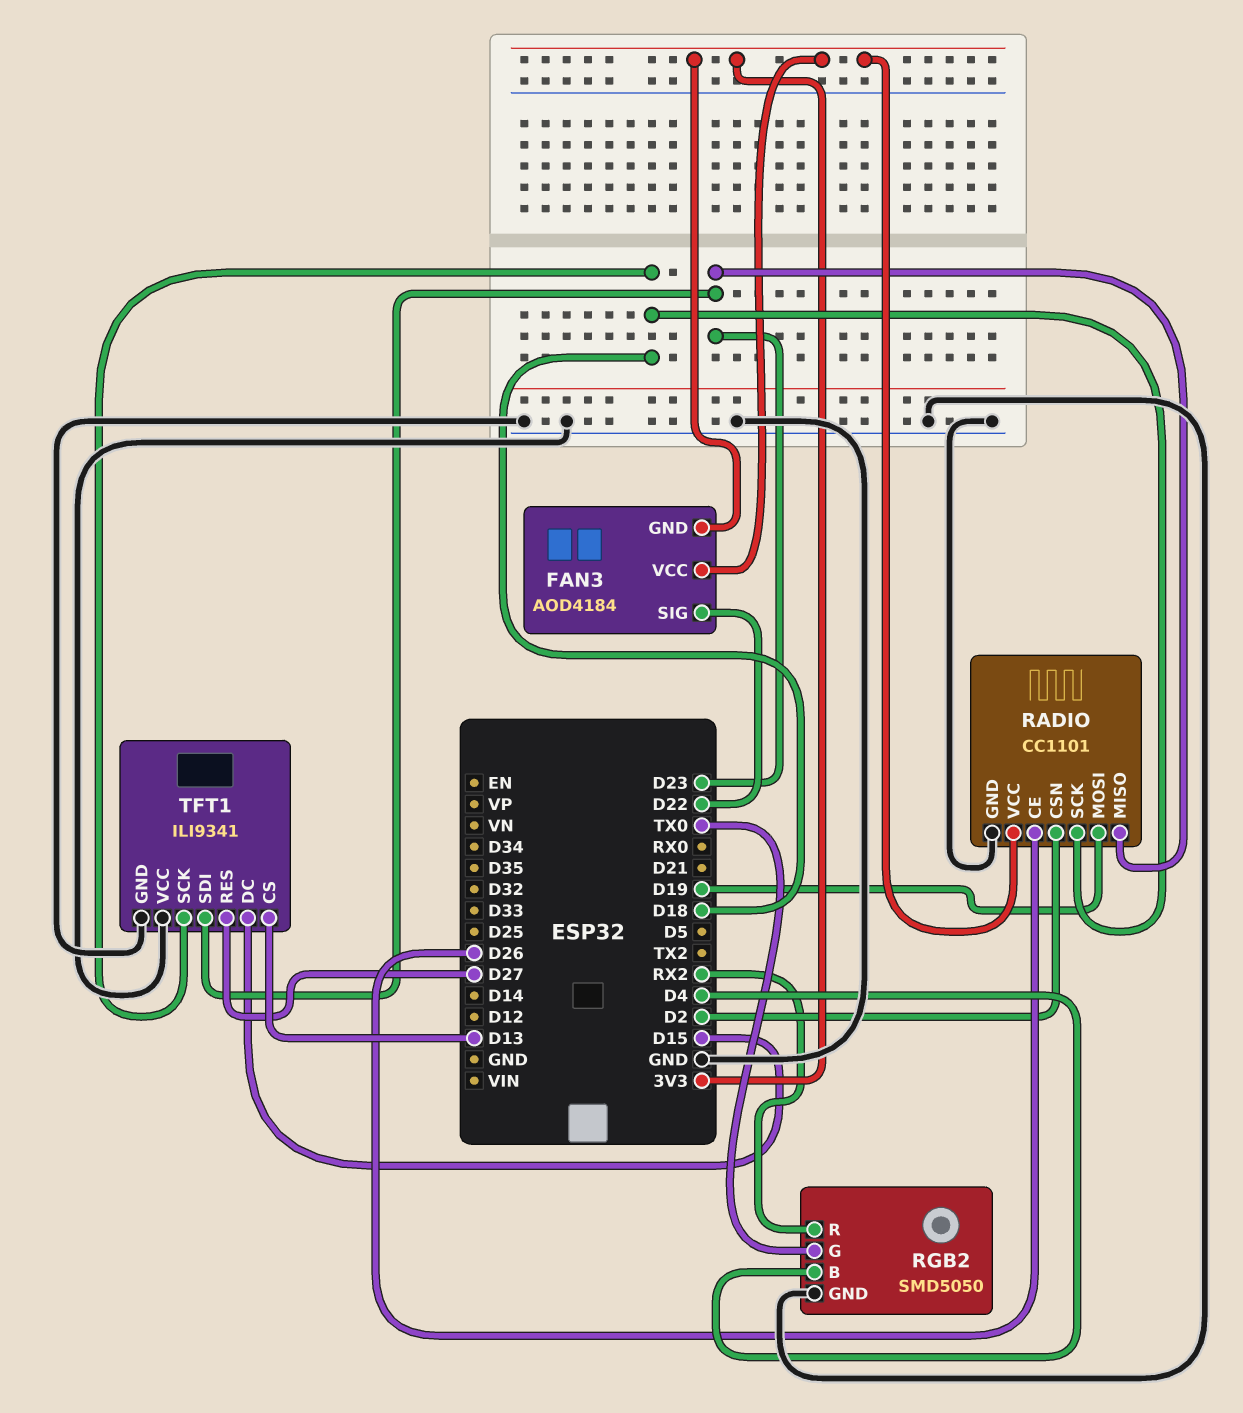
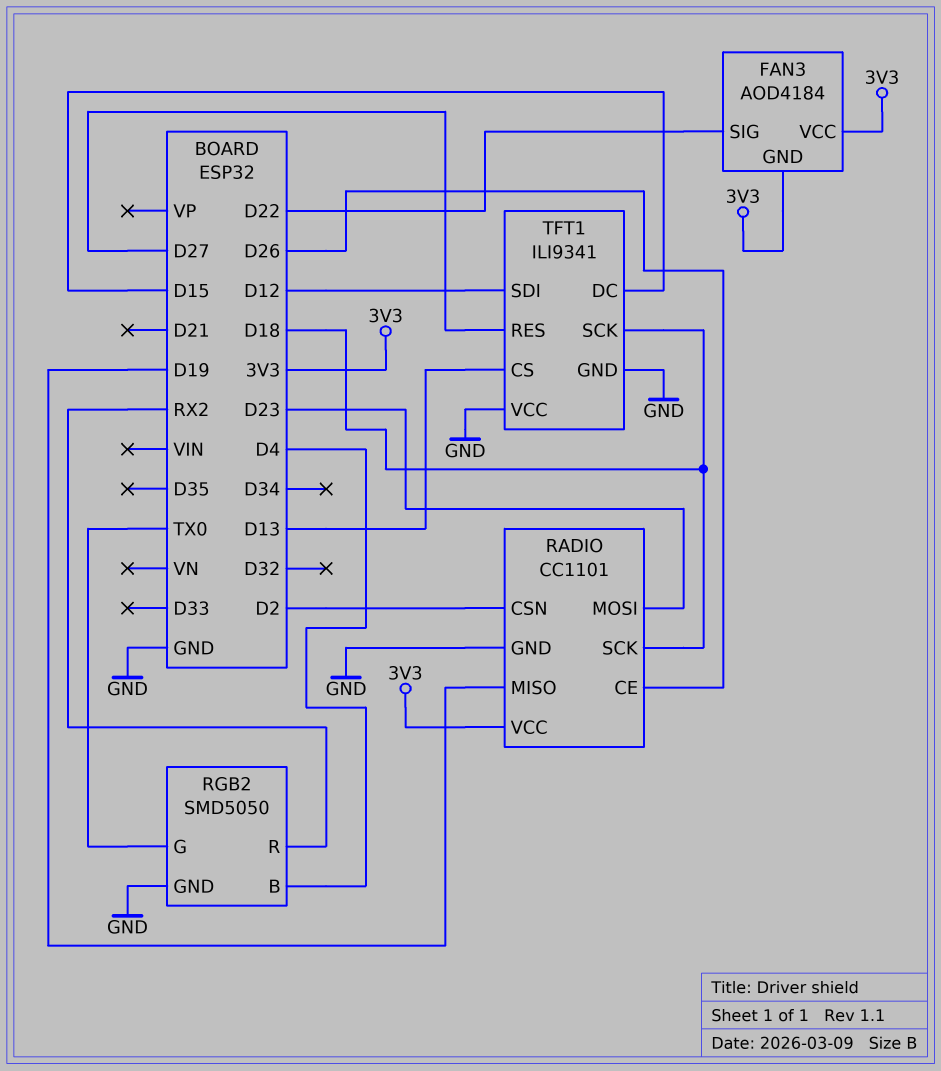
RADIO pin MISO: D23 -> D19
RADIO pin MOSI: D19 -> D23
TFT1 pin SDI: D23 -> D12

